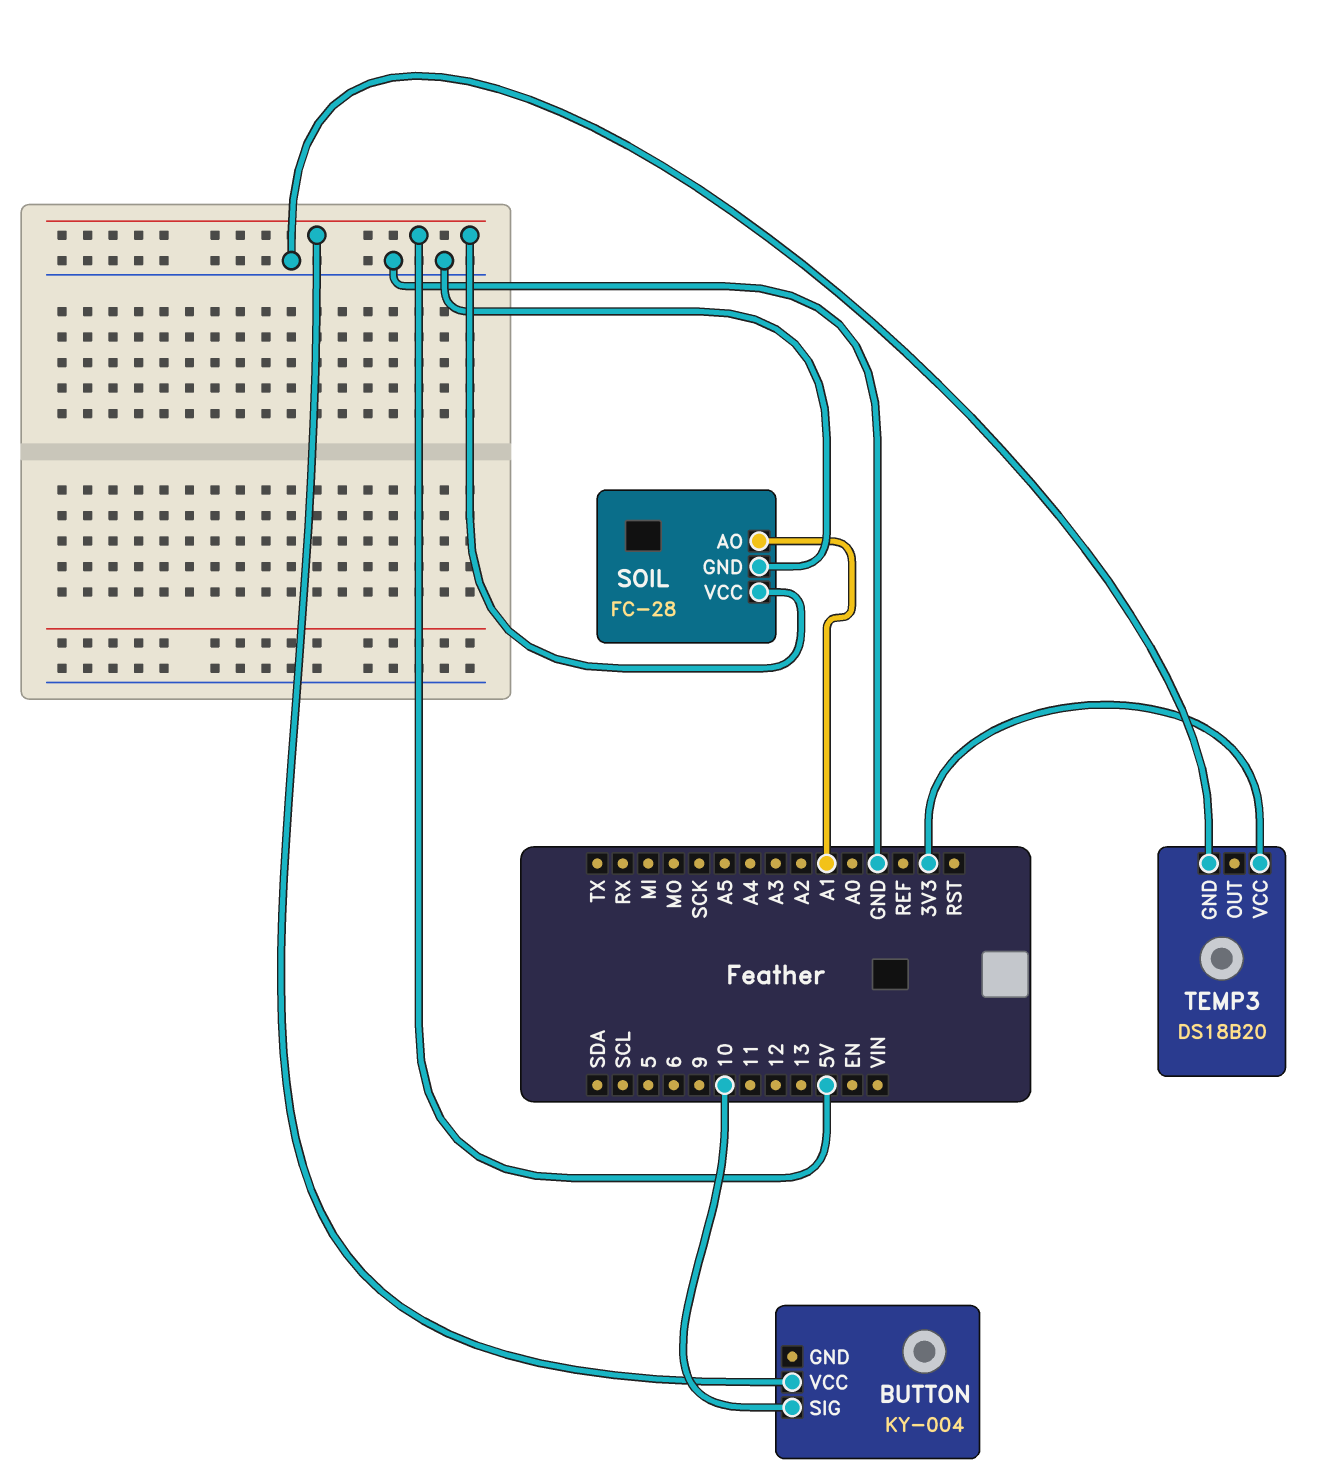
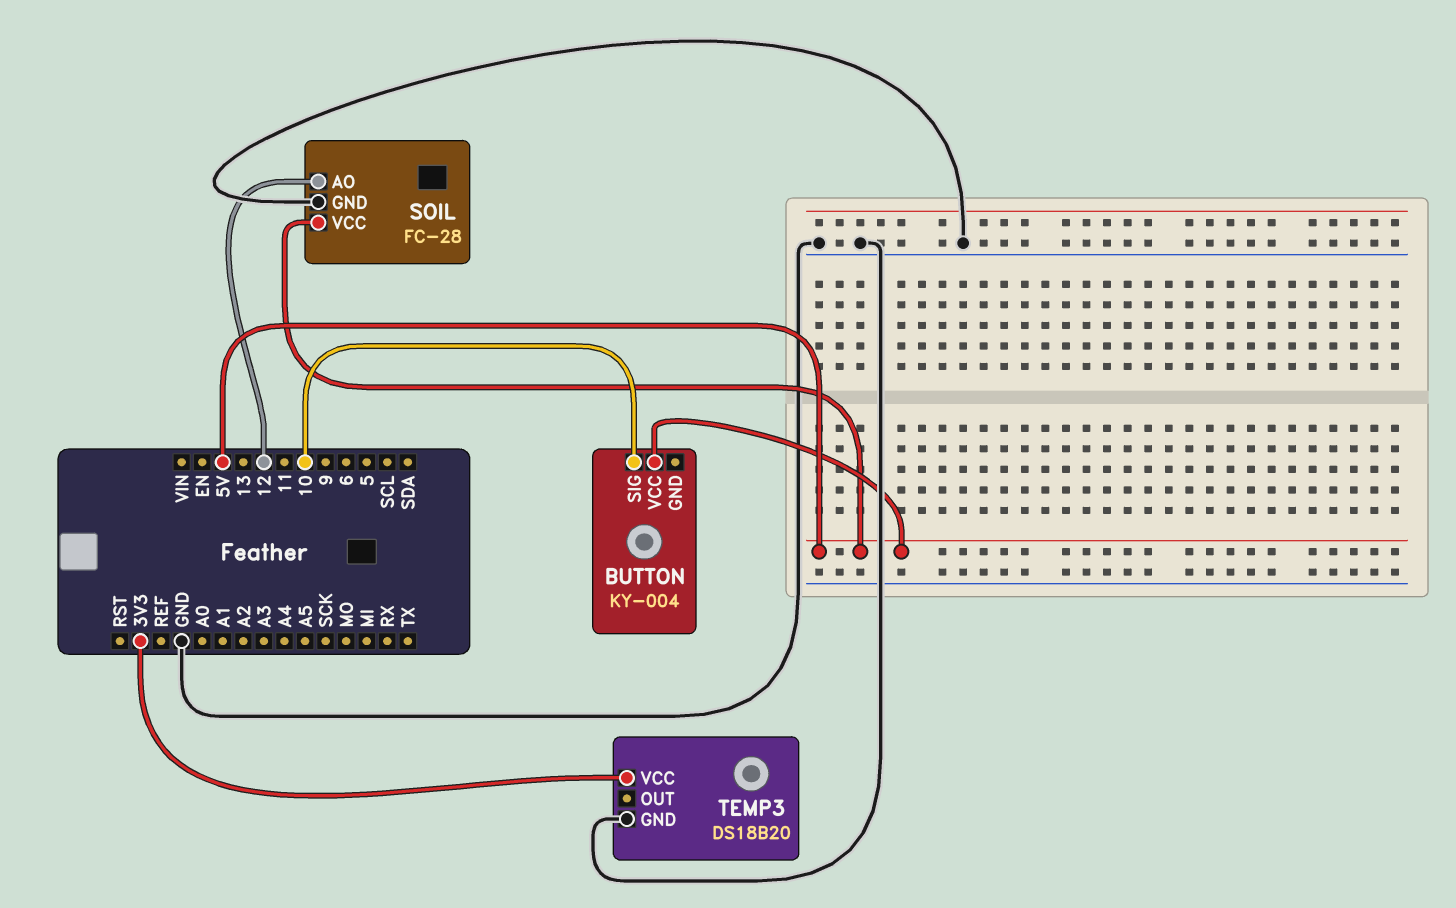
SOIL pin AO: A1 -> 12

